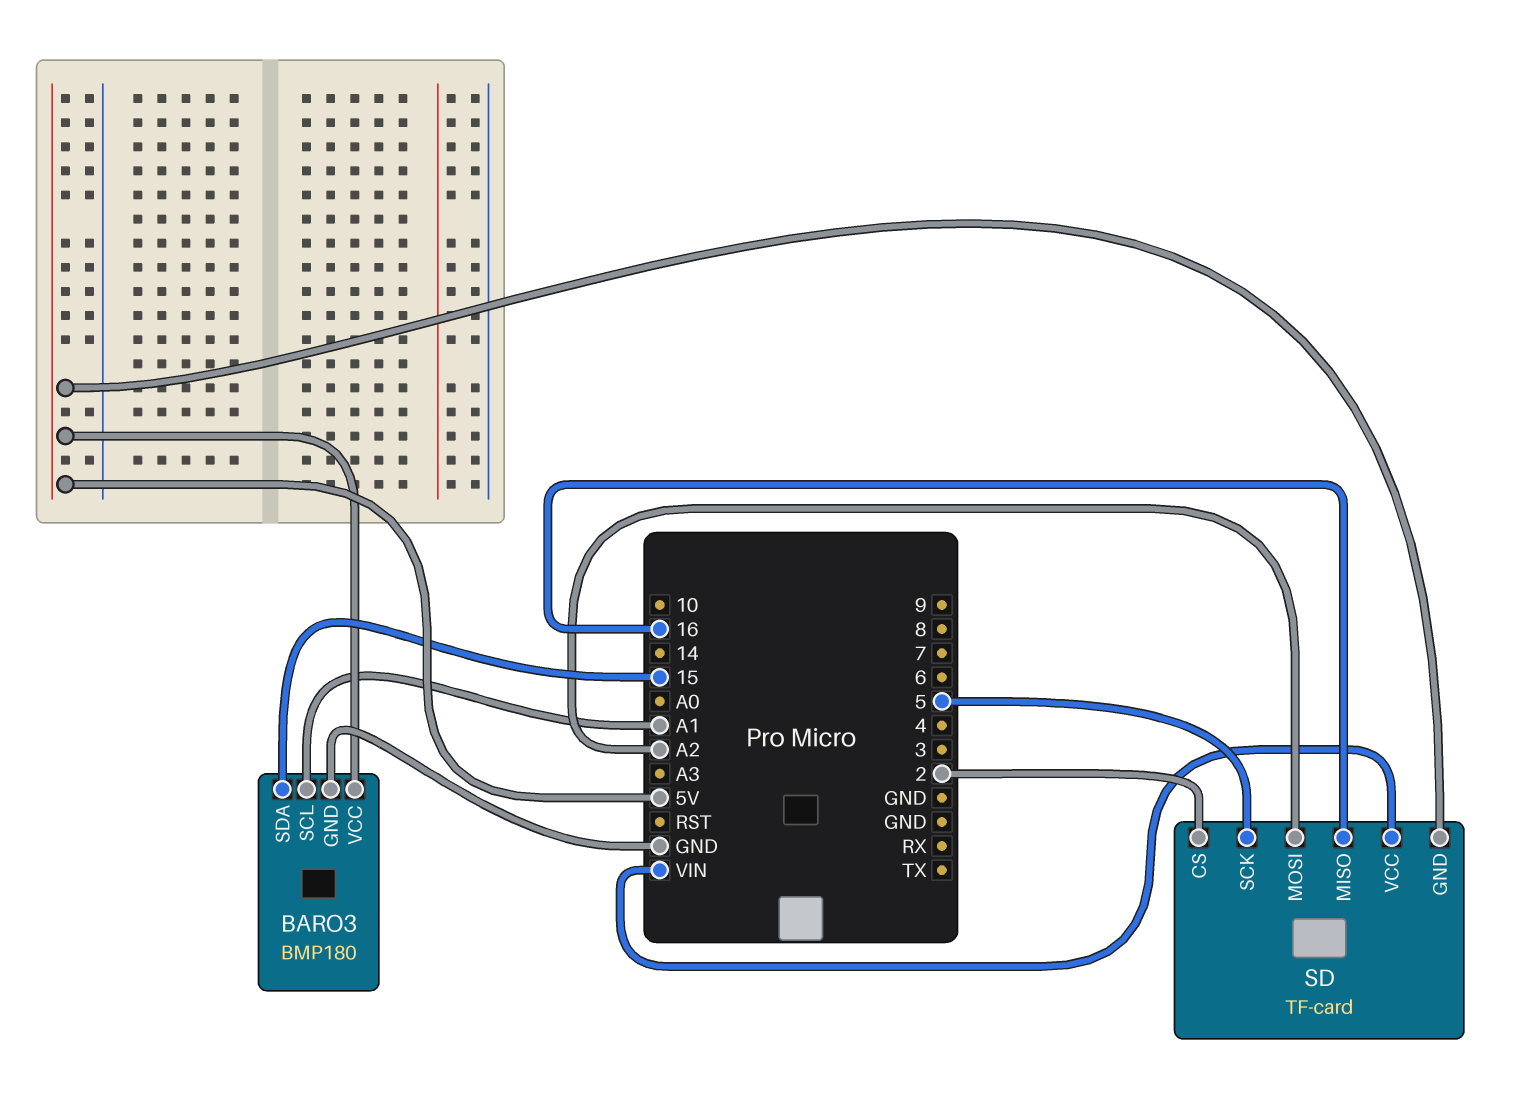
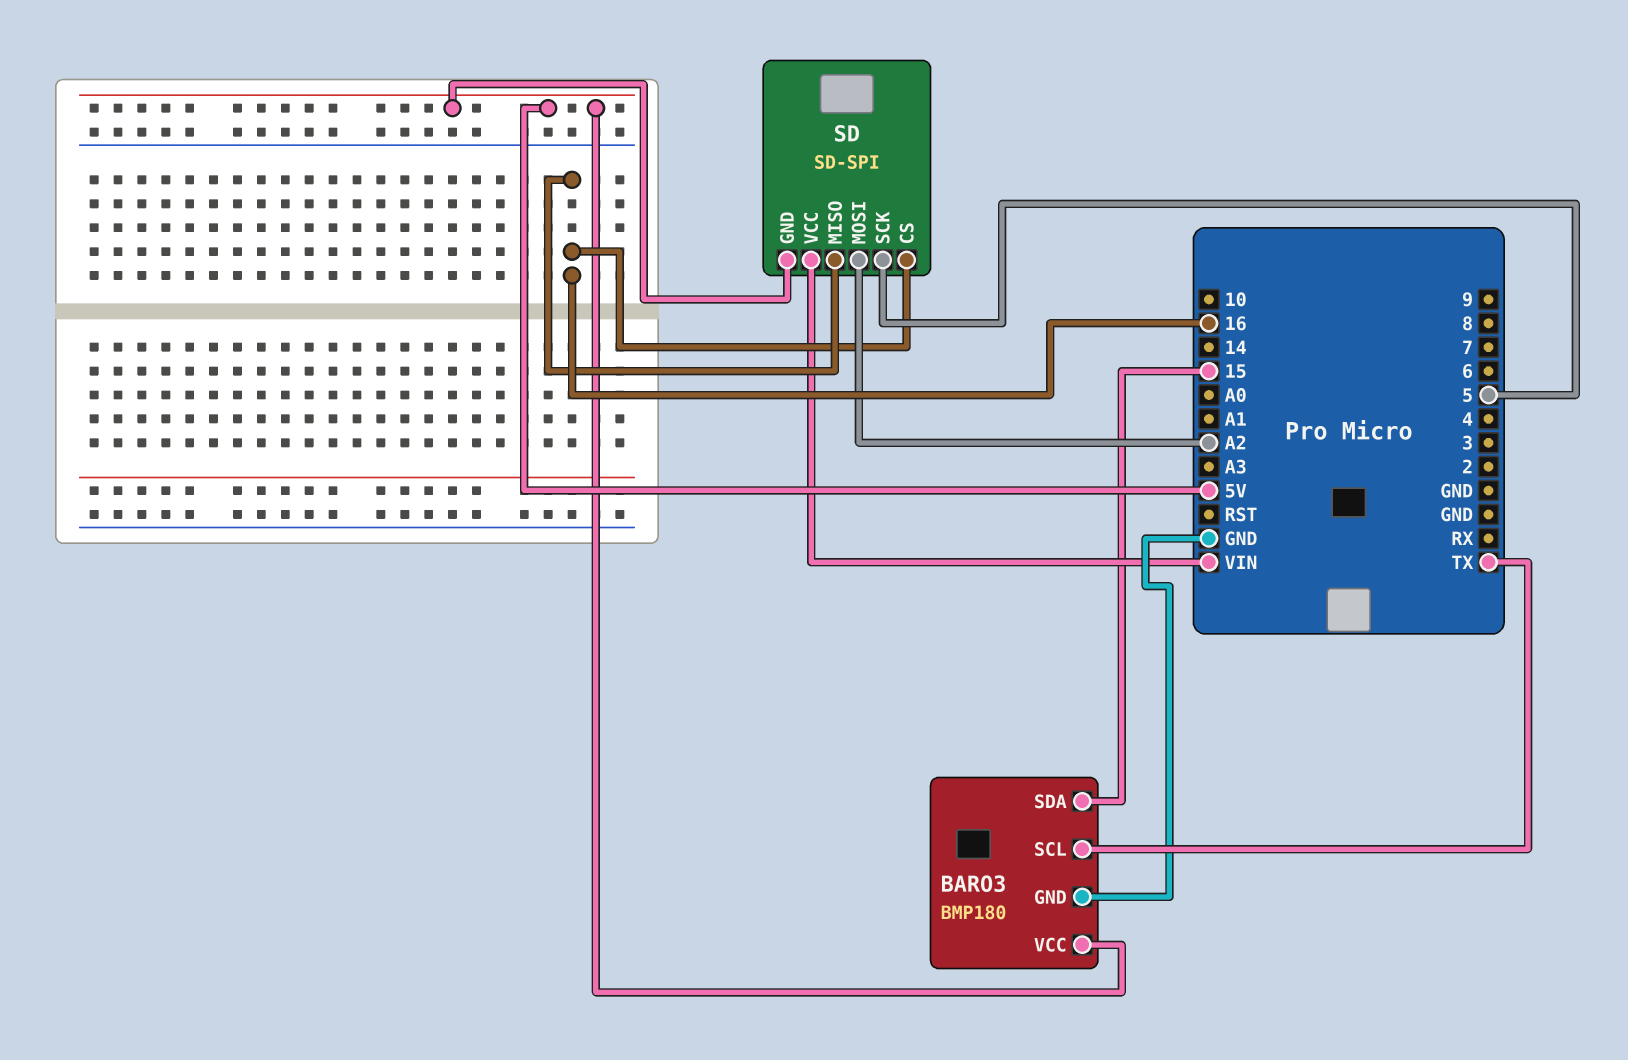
BARO3 pin SCL: A1 -> TX
SD: TF-card -> SD-SPI
SD pin CS: 2 -> 16

